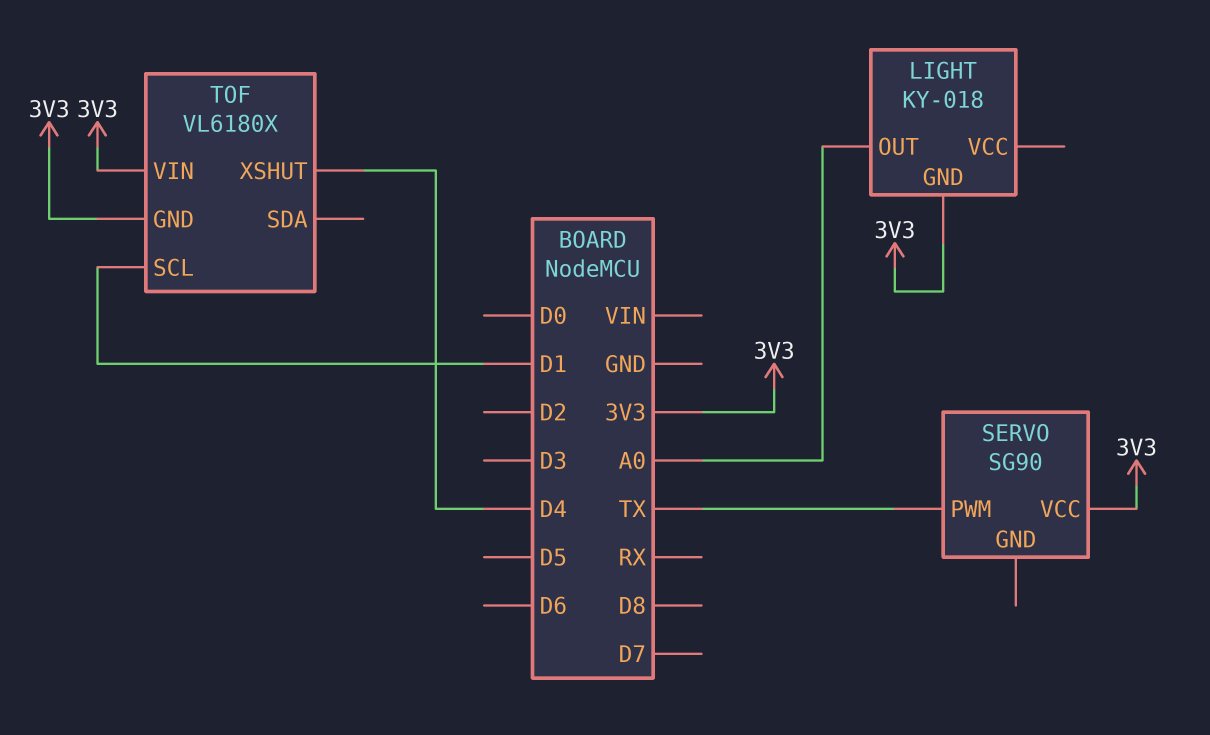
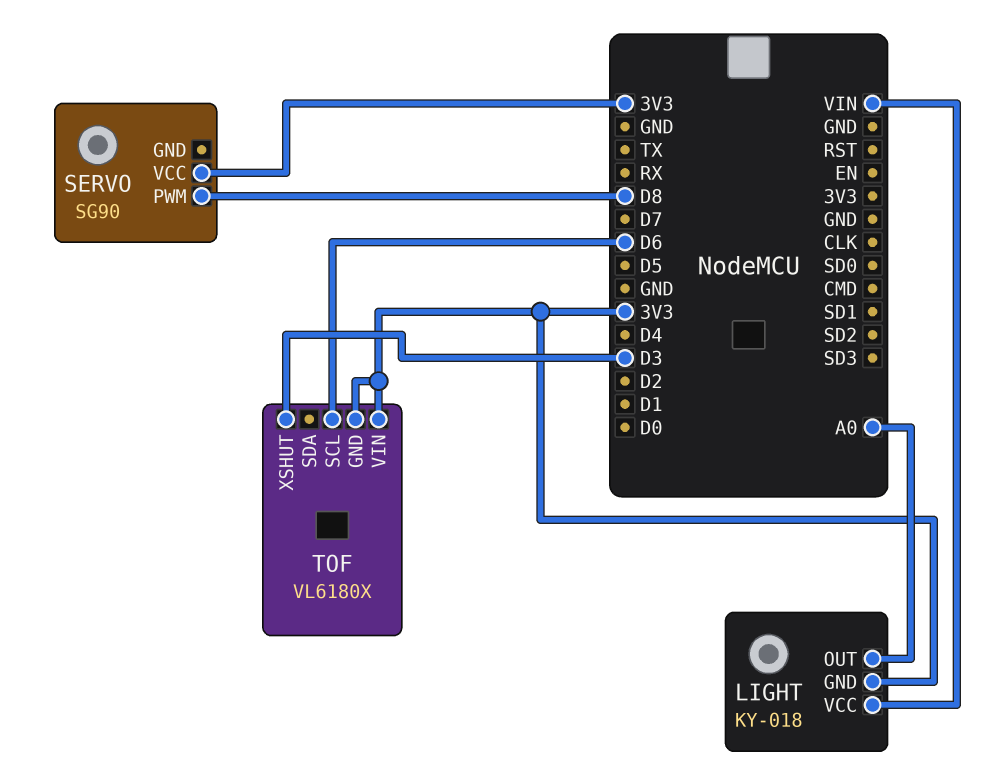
LIGHT pin VCC: none -> VIN
SERVO pin PWM: TX -> D8
TOF pin SCL: D1 -> D6
TOF pin XSHUT: D4 -> D3

